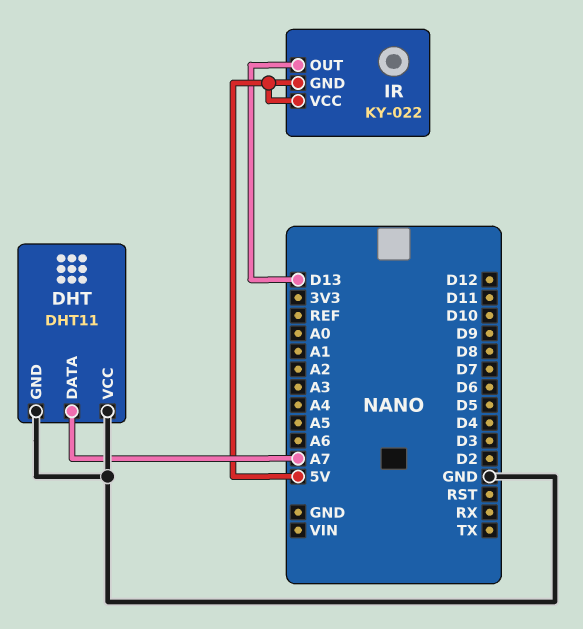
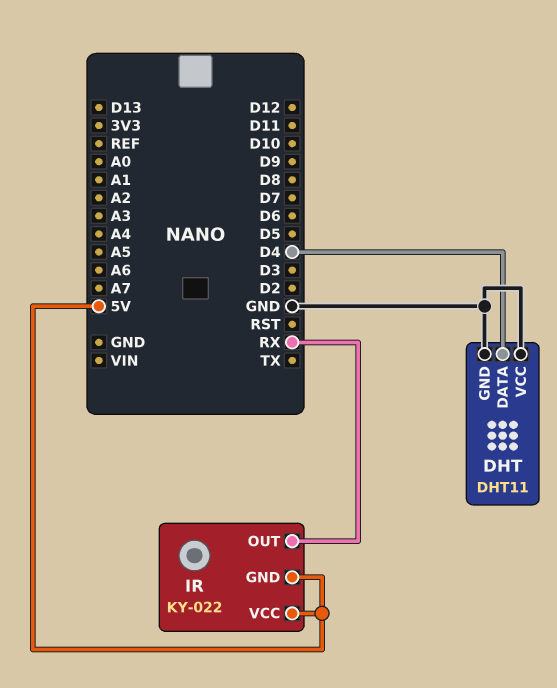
DHT pin DATA: A7 -> D4
IR pin OUT: D13 -> RX

